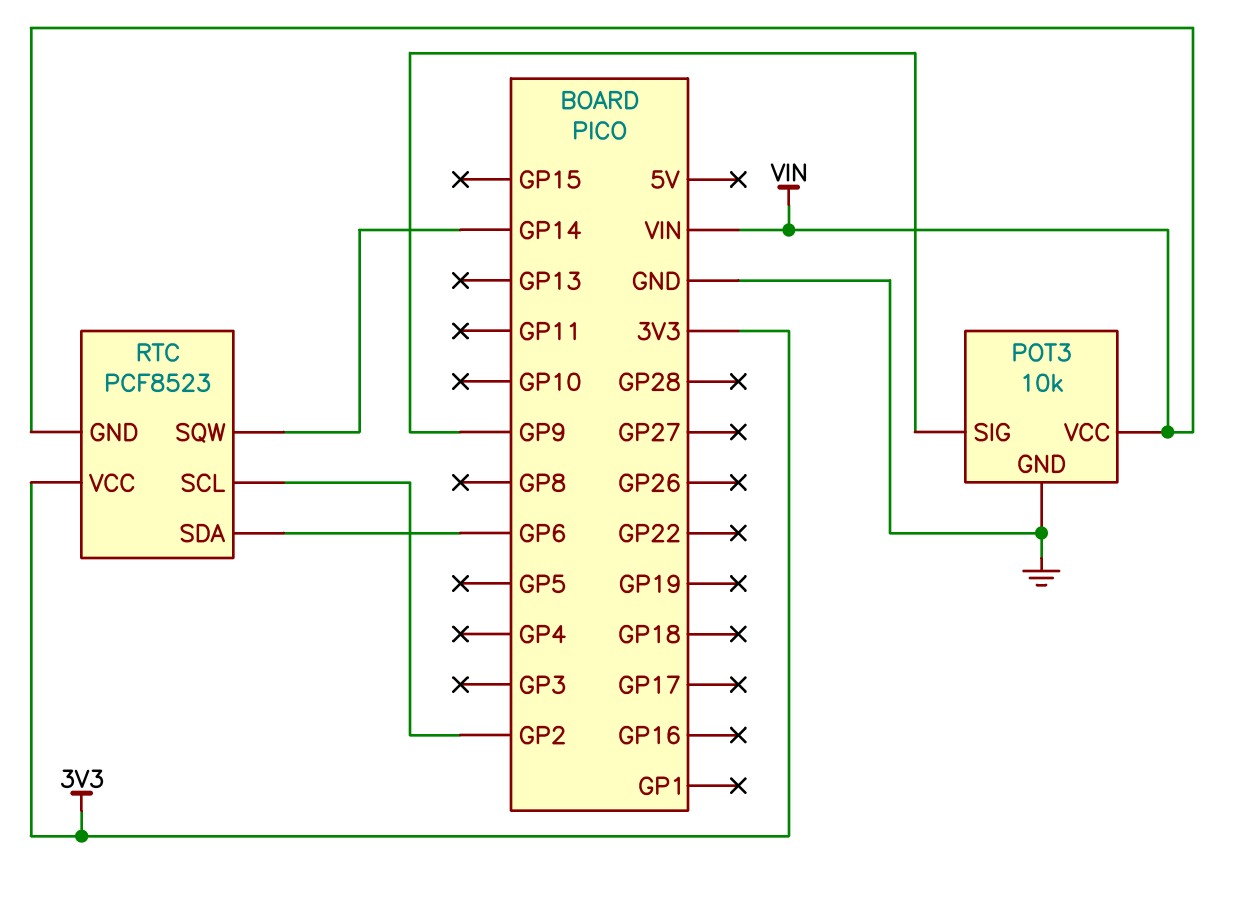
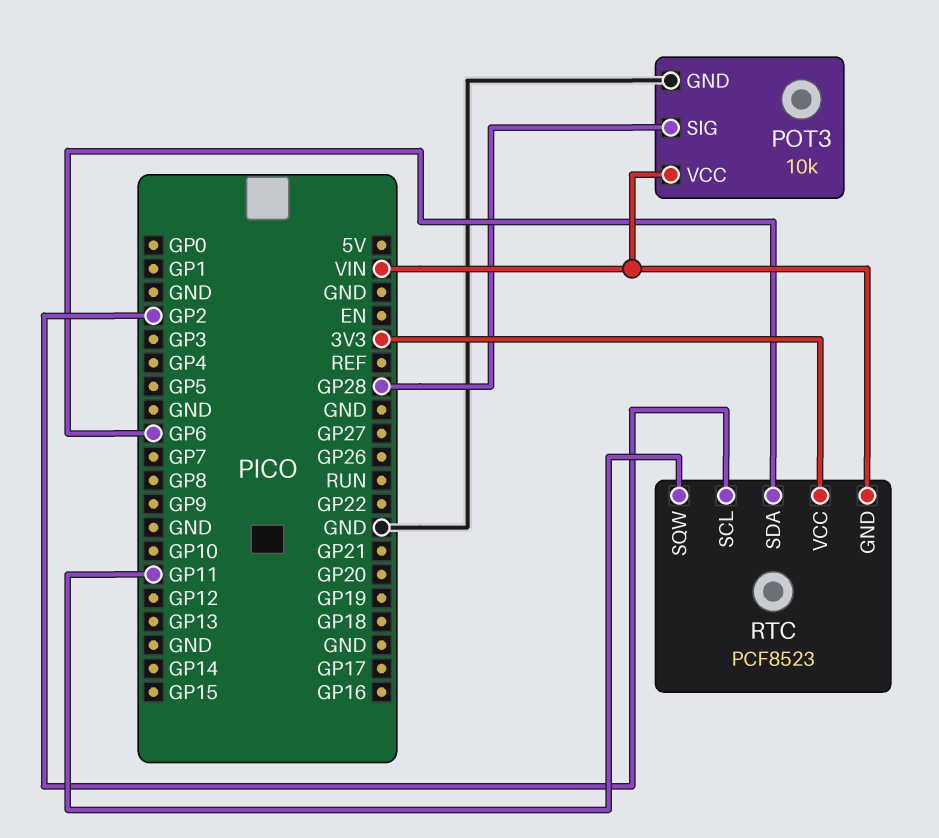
POT3 pin SIG: GP9 -> GP28
RTC pin SQW: GP14 -> GP11

